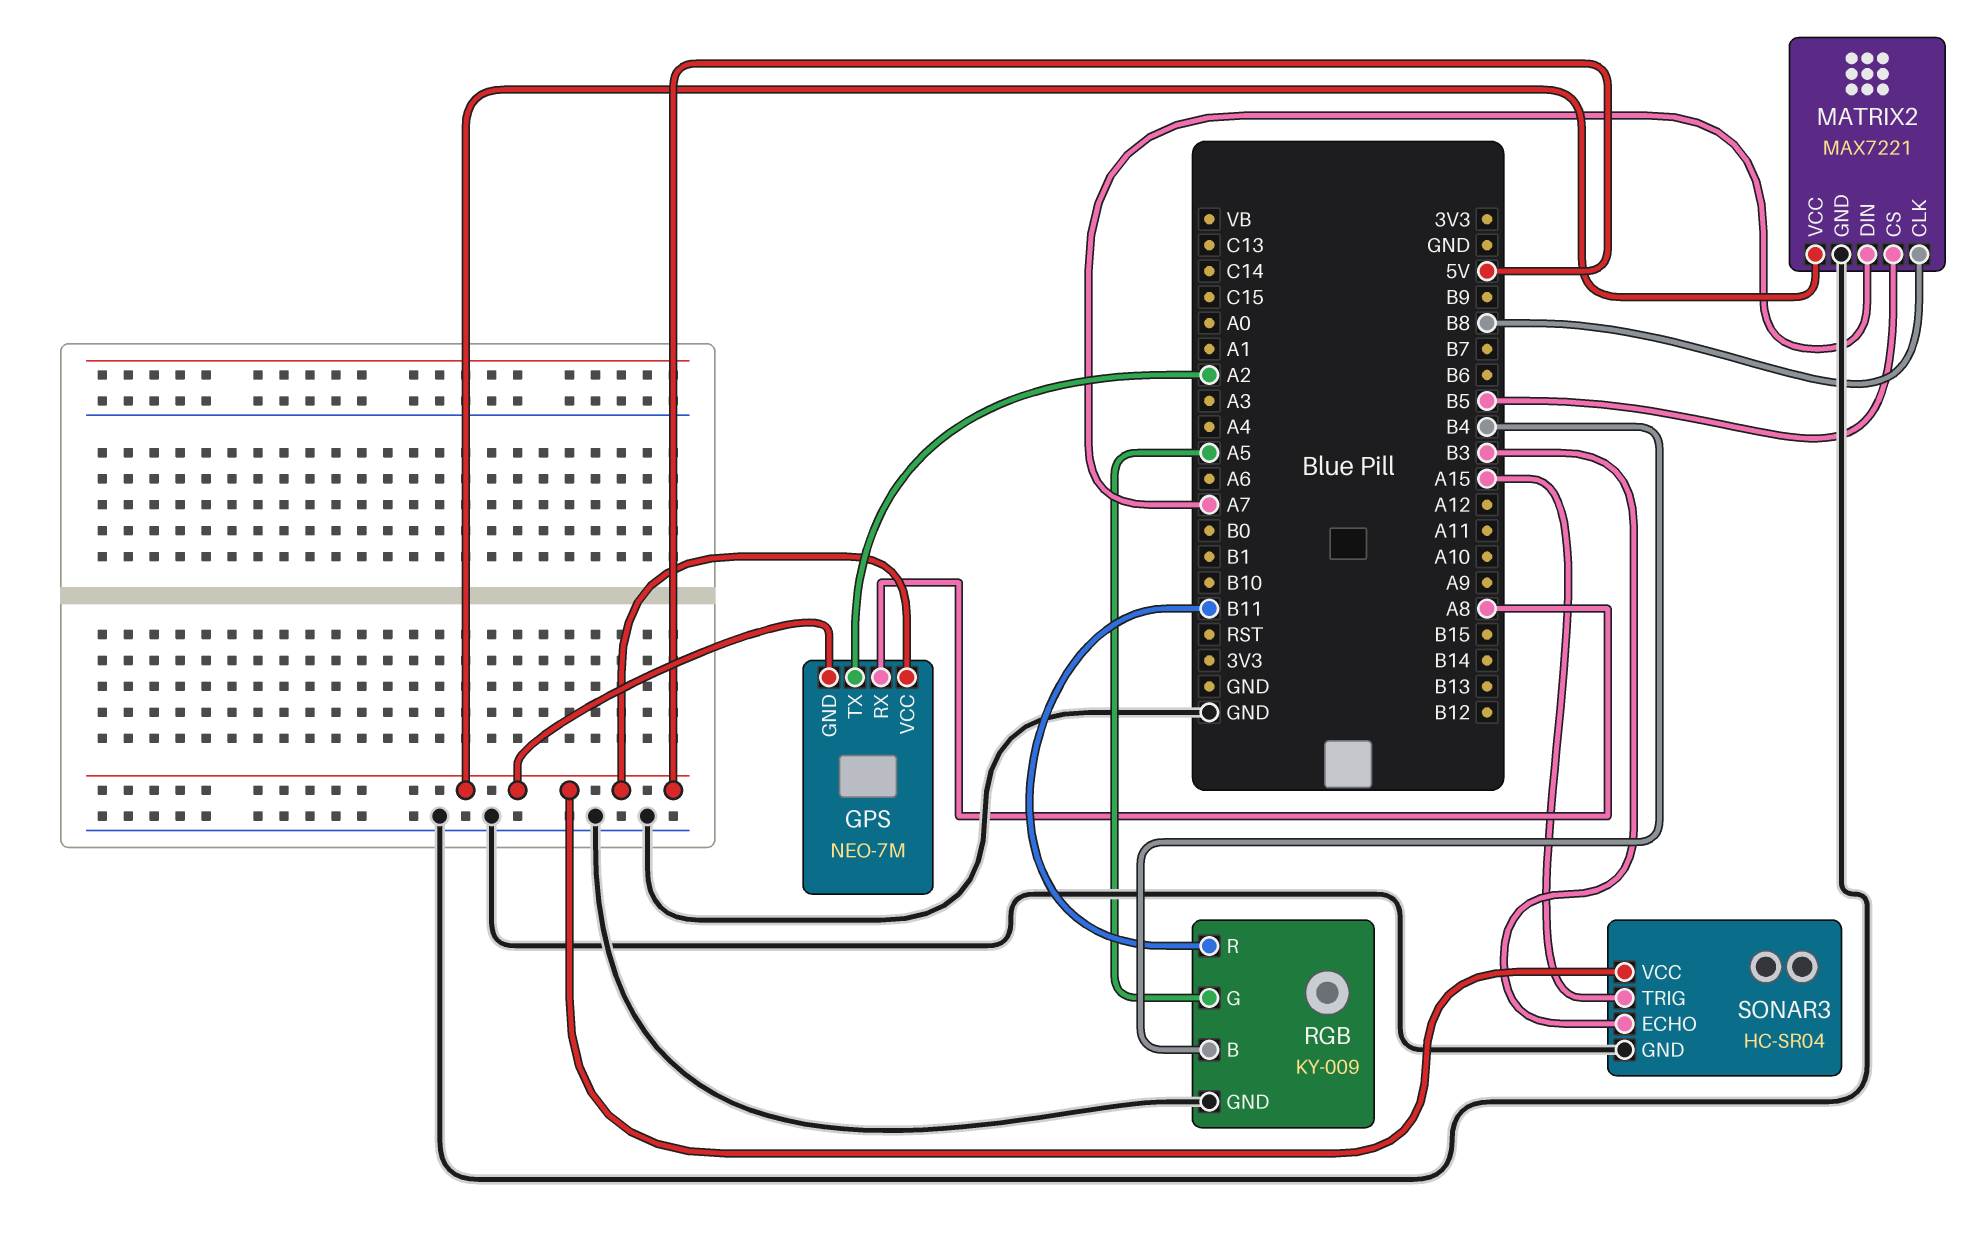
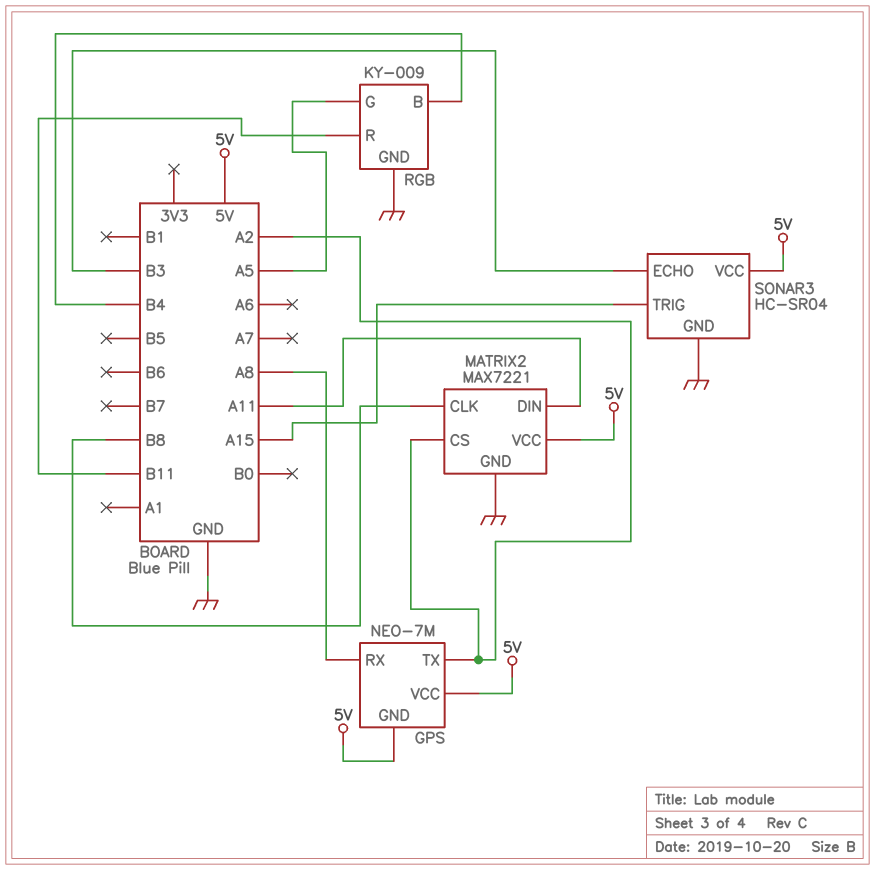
MATRIX2 pin CS: B5 -> A2
MATRIX2 pin DIN: A7 -> A11

